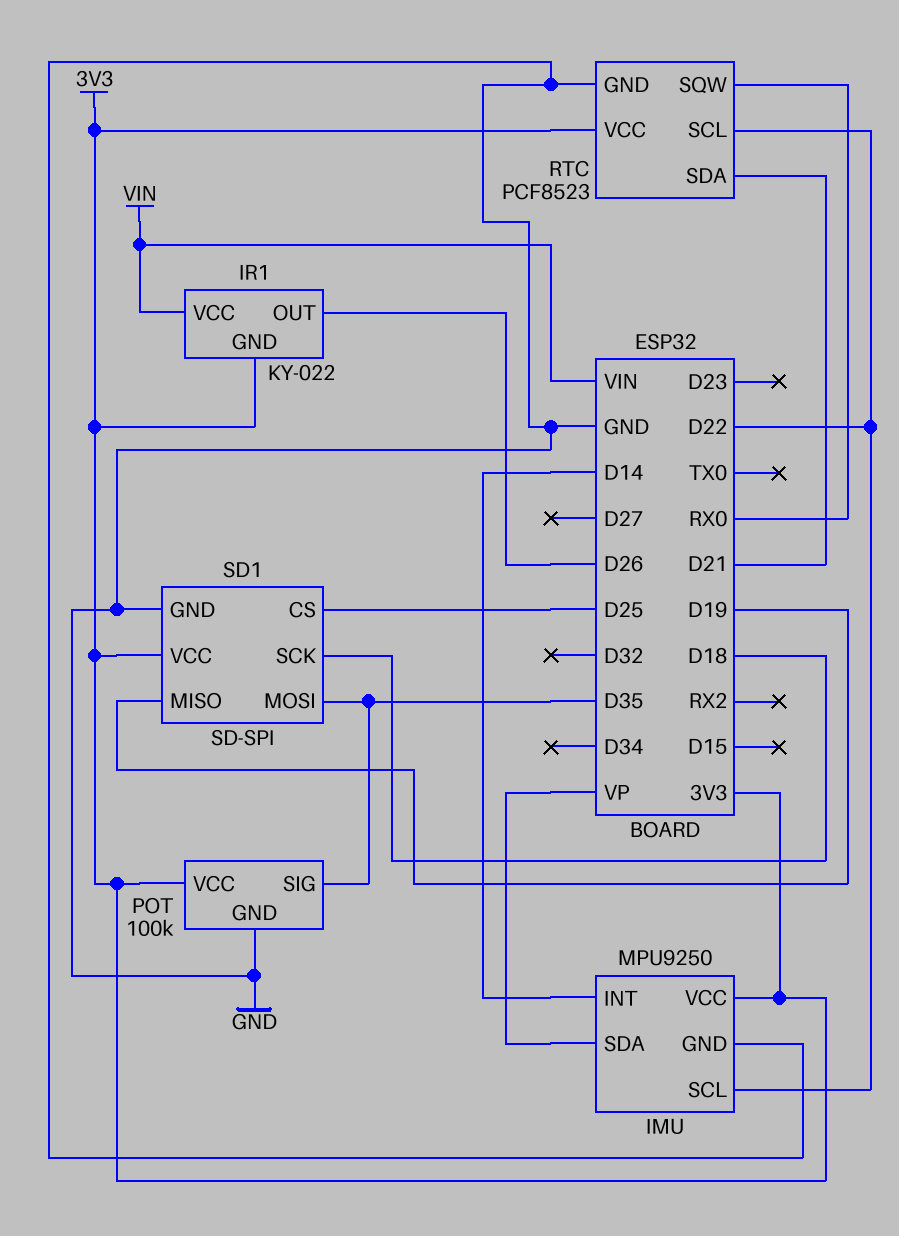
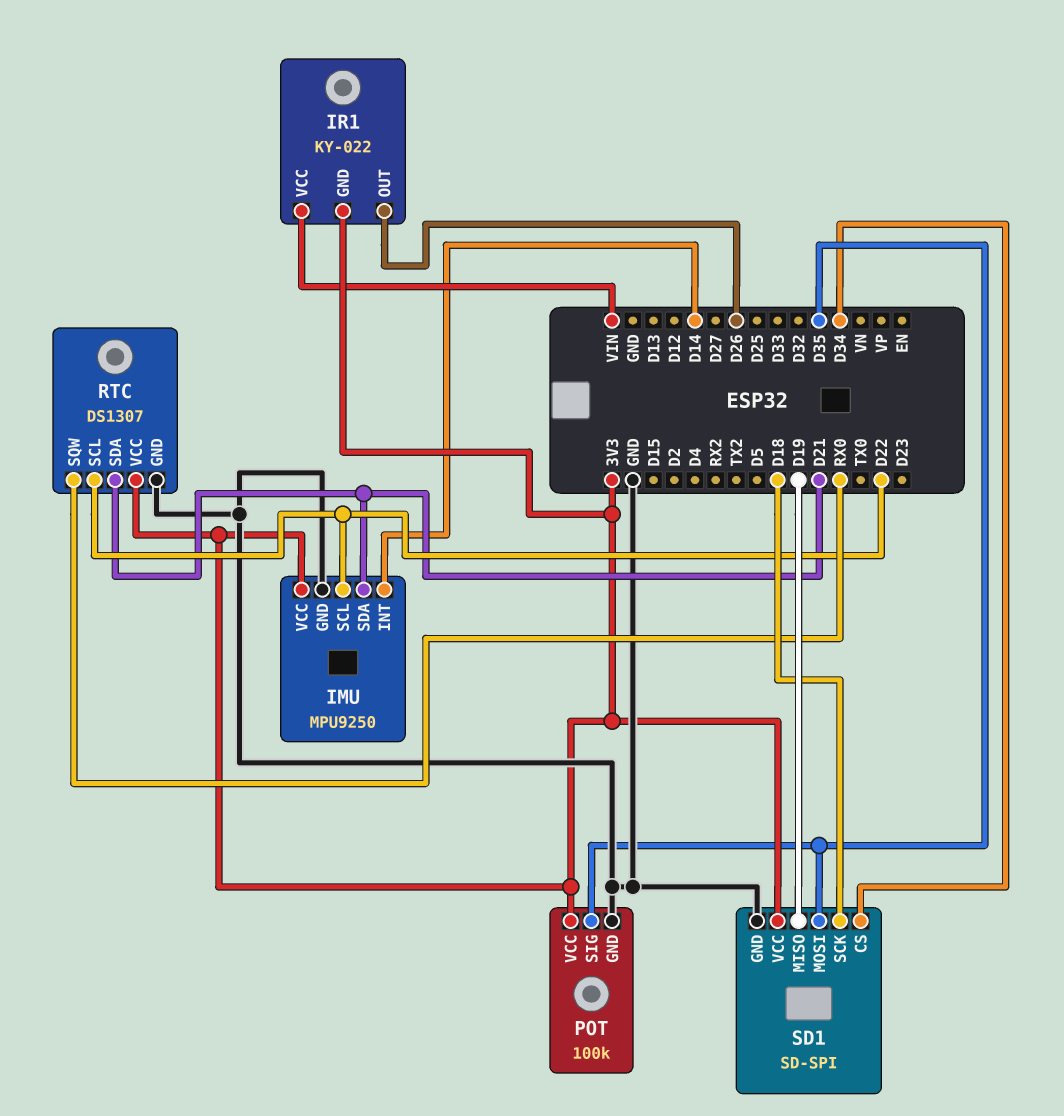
IMU pin SDA: VP -> D21
RTC: PCF8523 -> DS1307
SD1 pin CS: D25 -> D34

